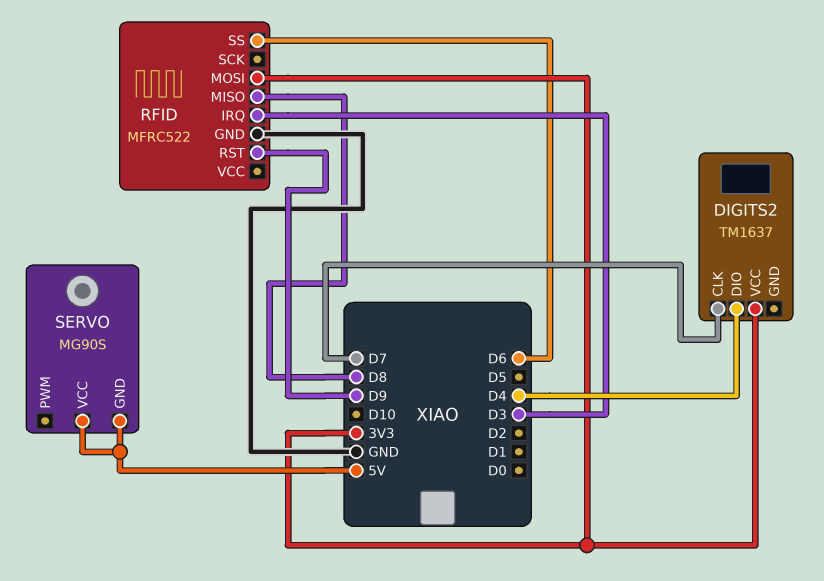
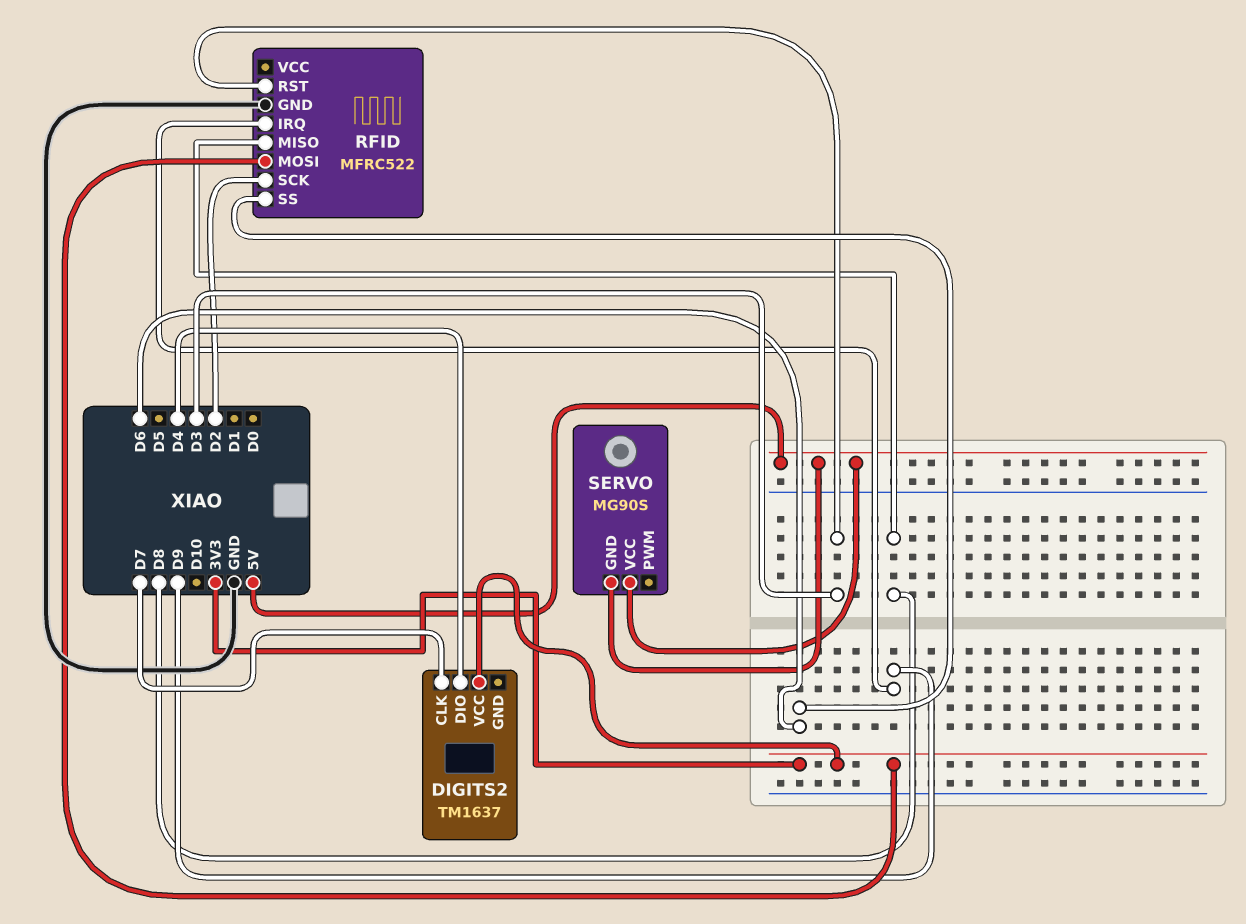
RFID pin IRQ: D3 -> D9
RFID pin RST: D9 -> D3
RFID pin SCK: none -> D2

